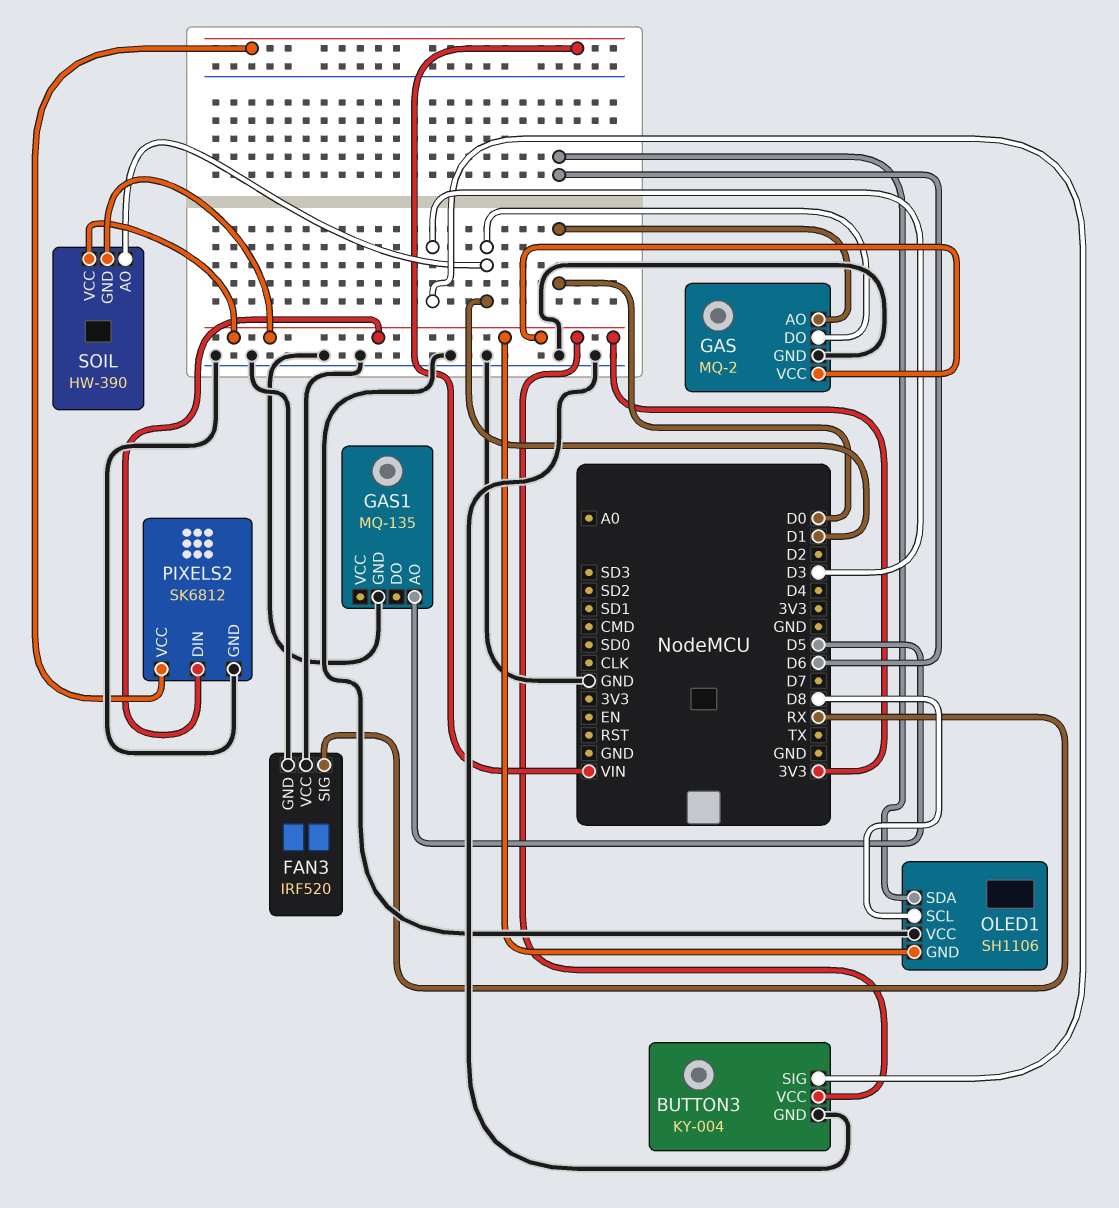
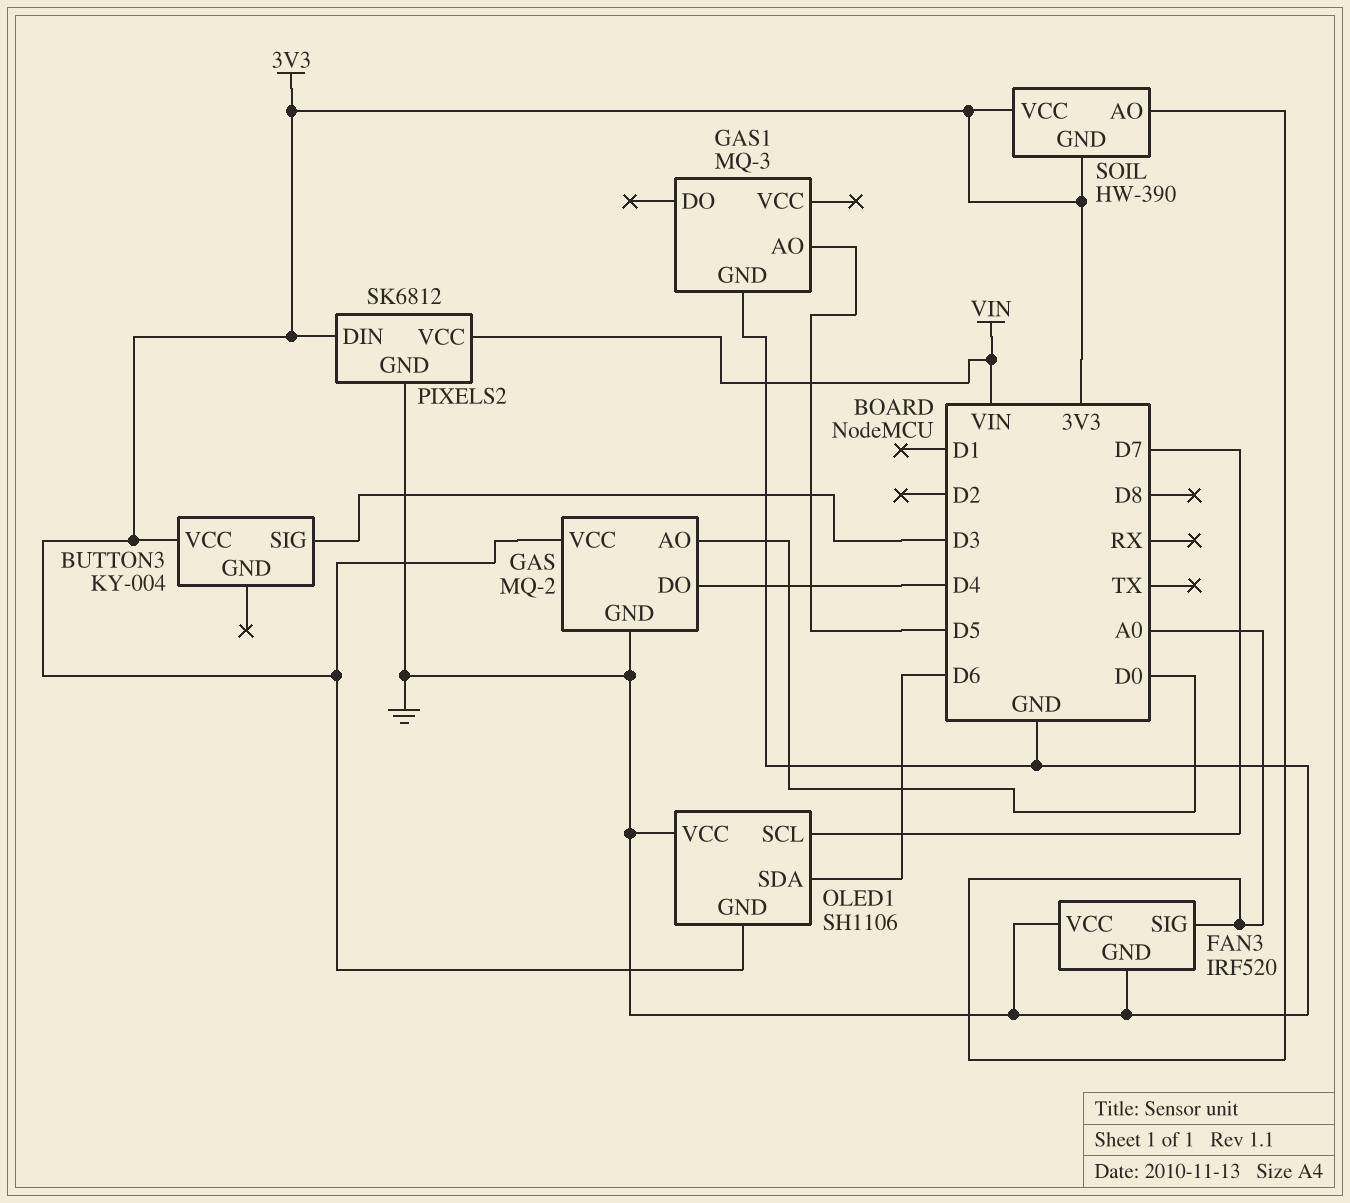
BUTTON3 pin GND: GND -> none
FAN3 pin SIG: RX -> A0
GAS pin DO: D1 -> D4
GAS1: MQ-135 -> MQ-3
OLED1 pin SCL: D8 -> D7
SOIL pin AO: D1 -> A0

